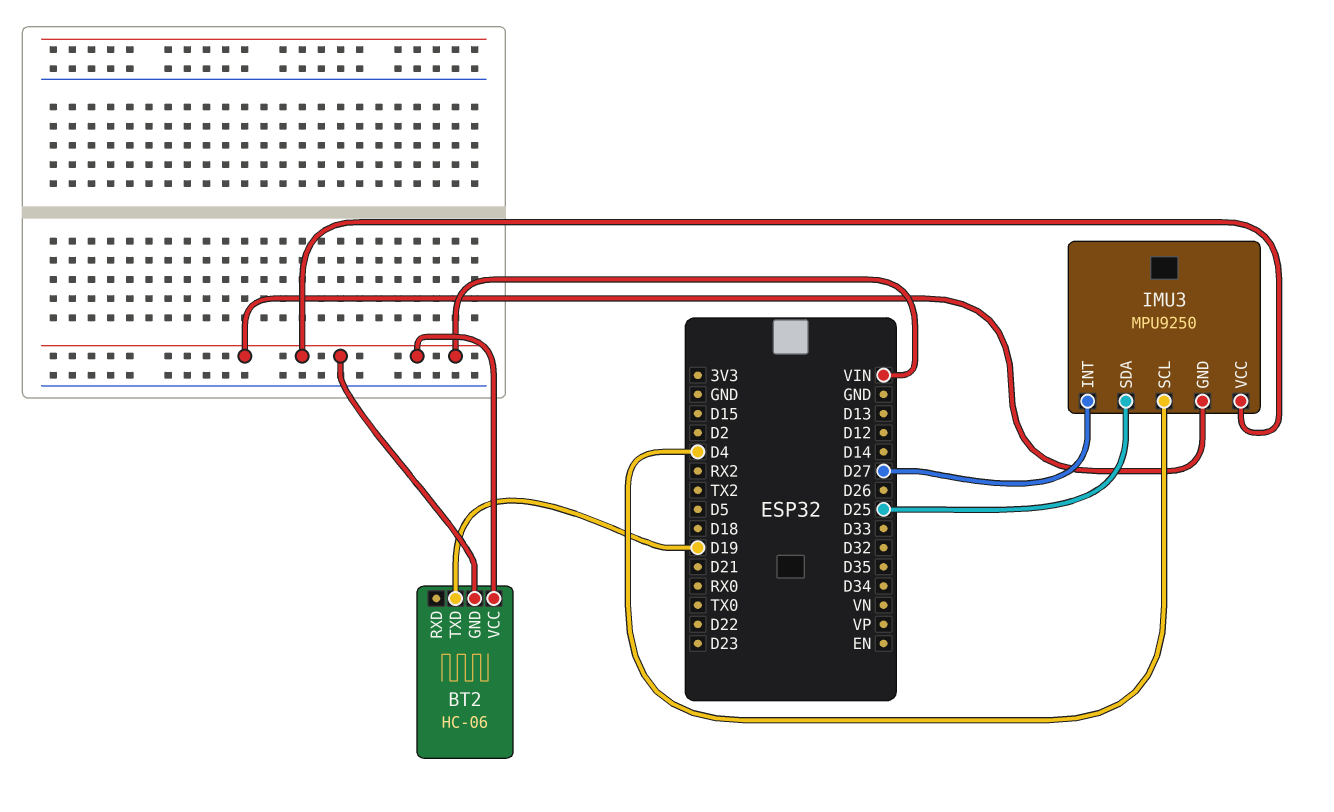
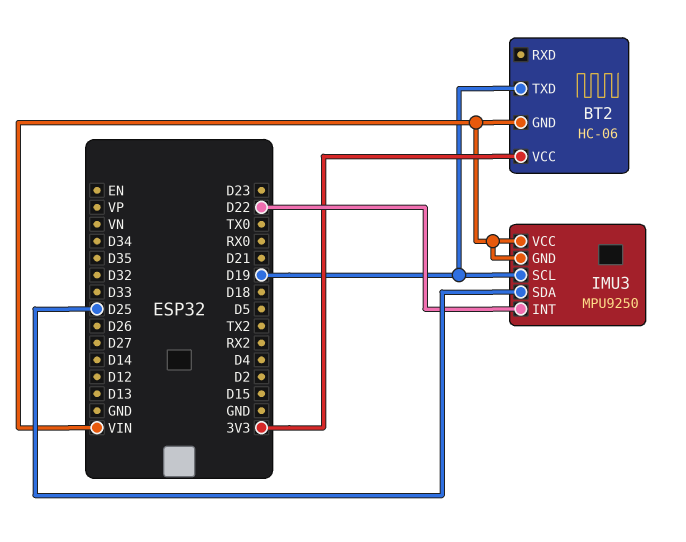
BT2 pin VCC: VIN -> 3V3
IMU3 pin INT: D27 -> D22
IMU3 pin SCL: D4 -> D19

